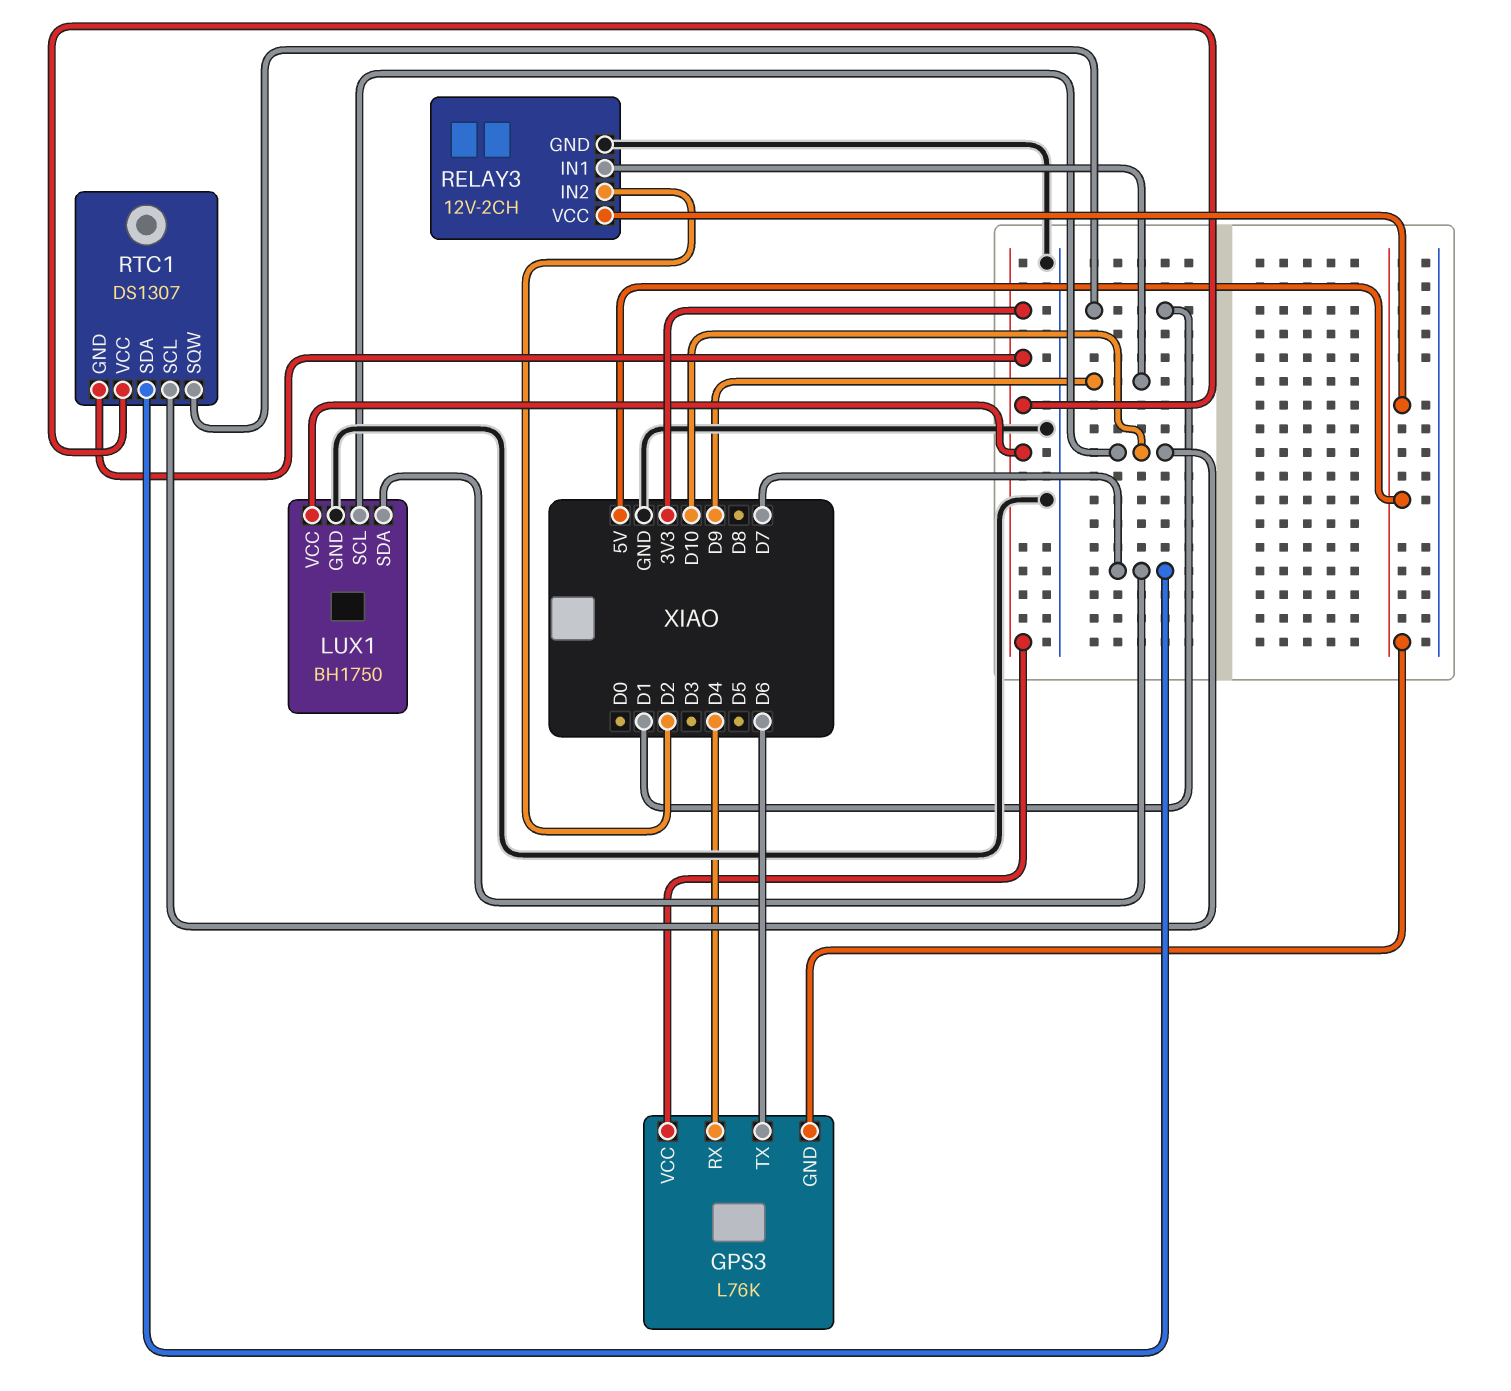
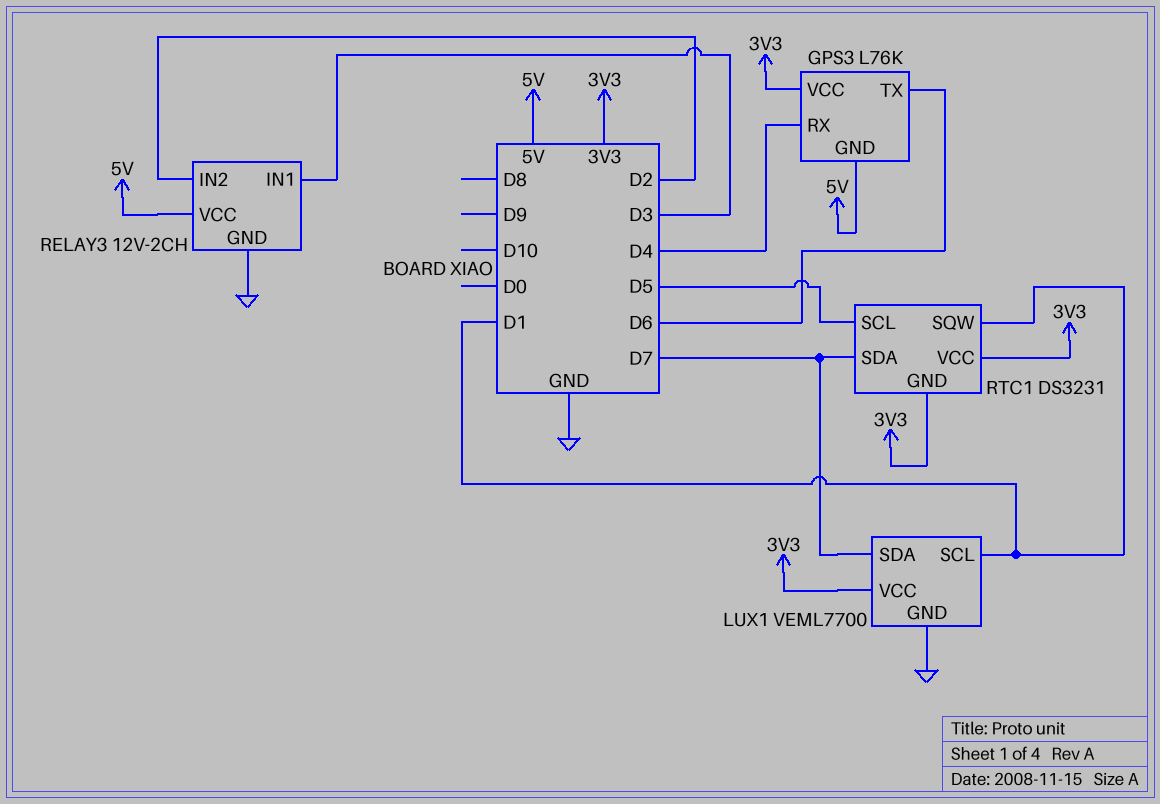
LUX1: BH1750 -> VEML7700
LUX1 pin SCL: D10 -> D1
RELAY3 pin IN1: D9 -> D3
RTC1: DS1307 -> DS3231
RTC1 pin SCL: D10 -> D5

